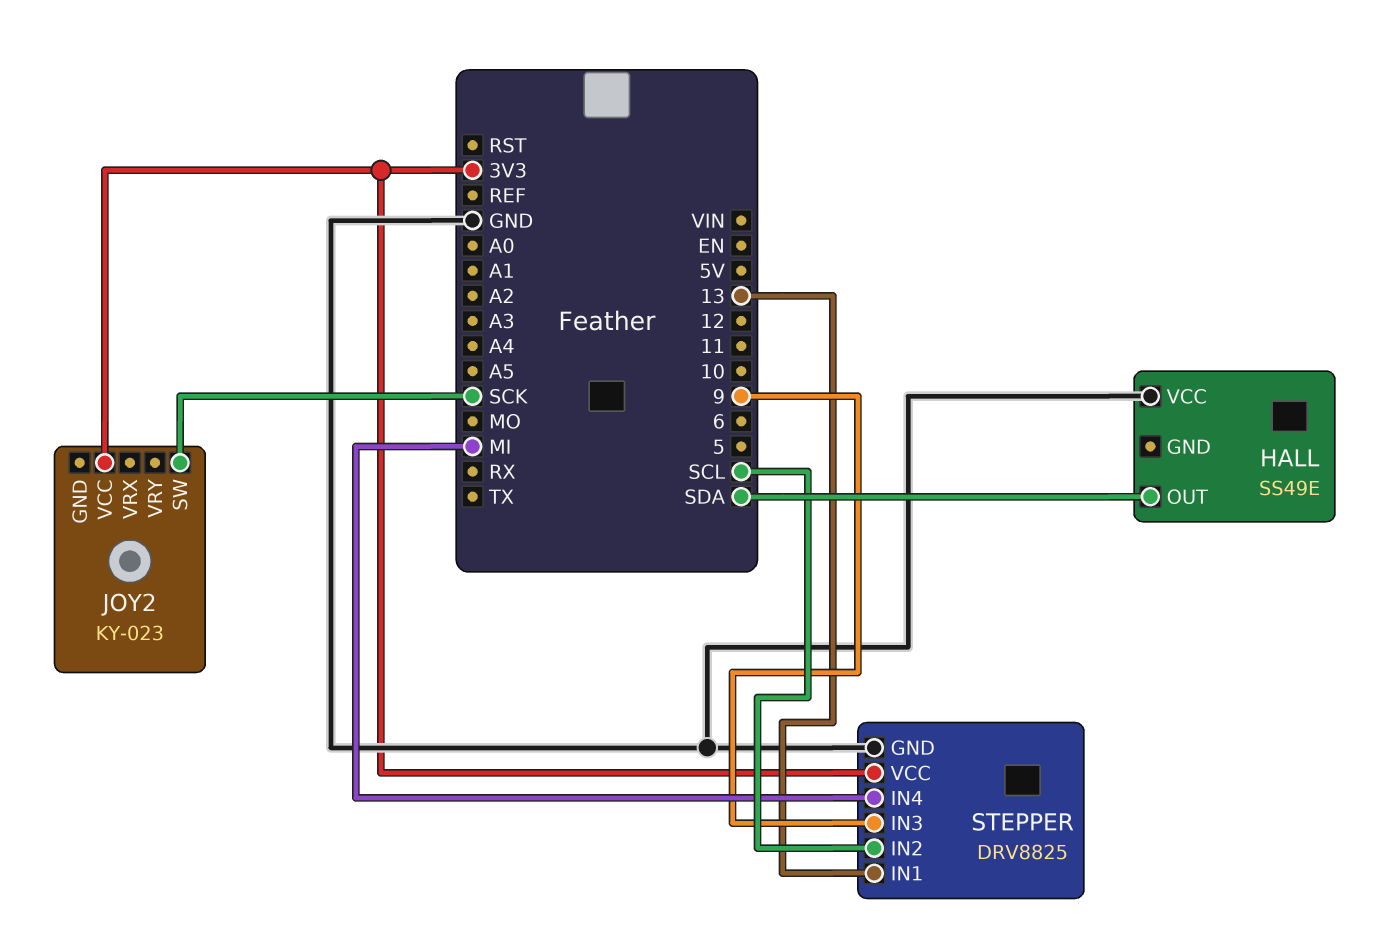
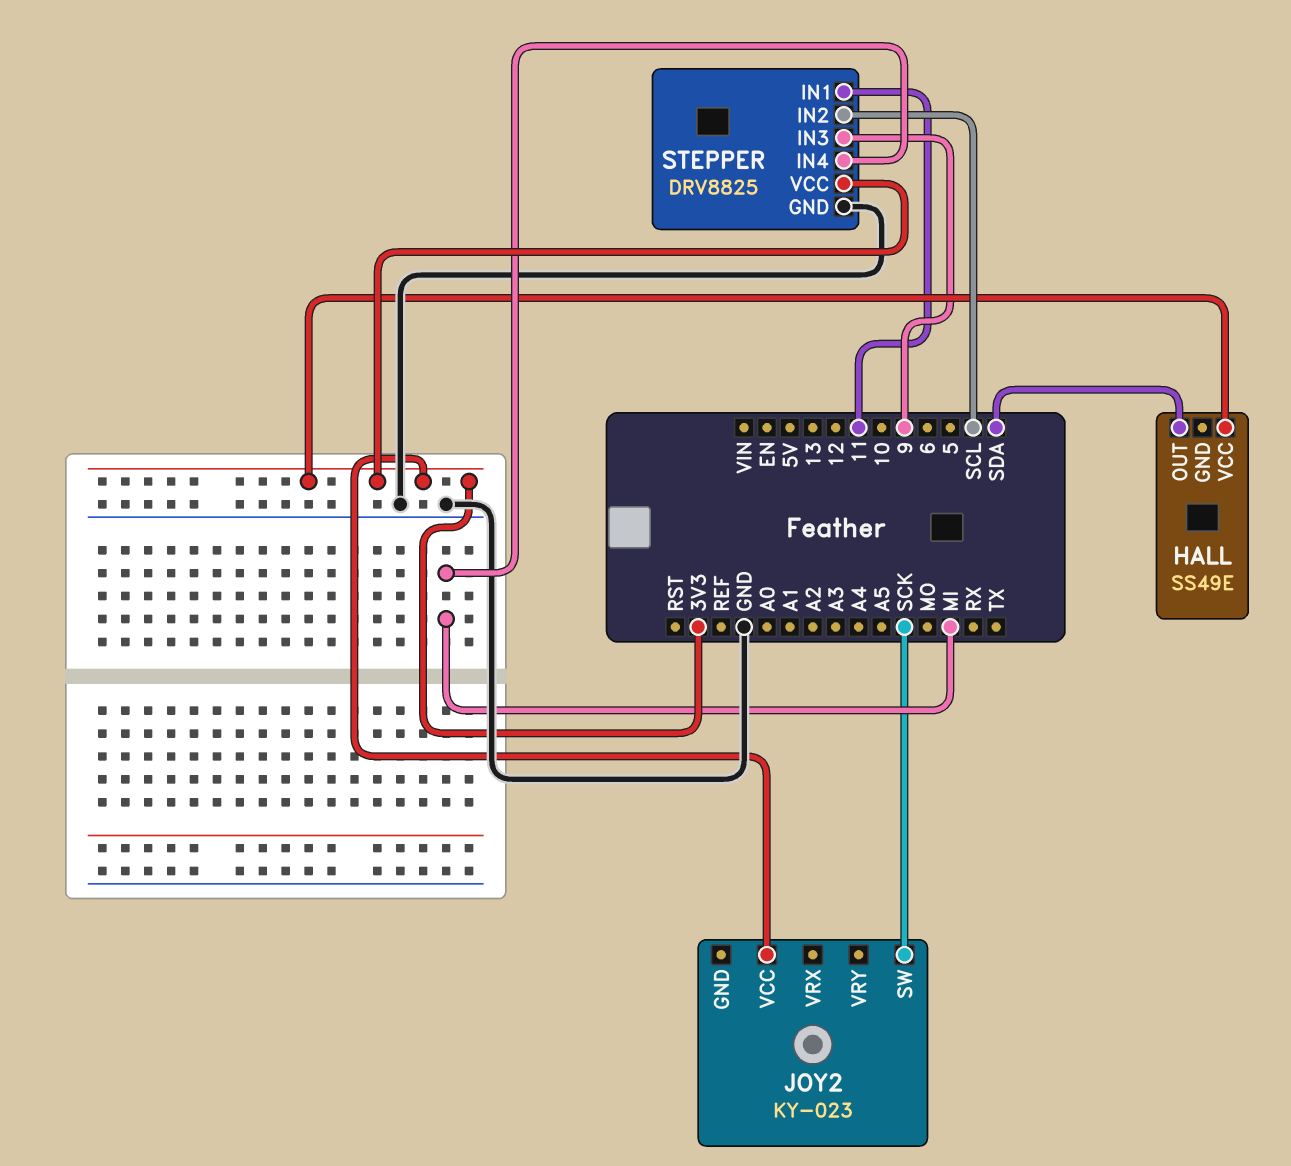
HALL pin VCC: GND -> 3V3
STEPPER pin IN1: 13 -> 11

